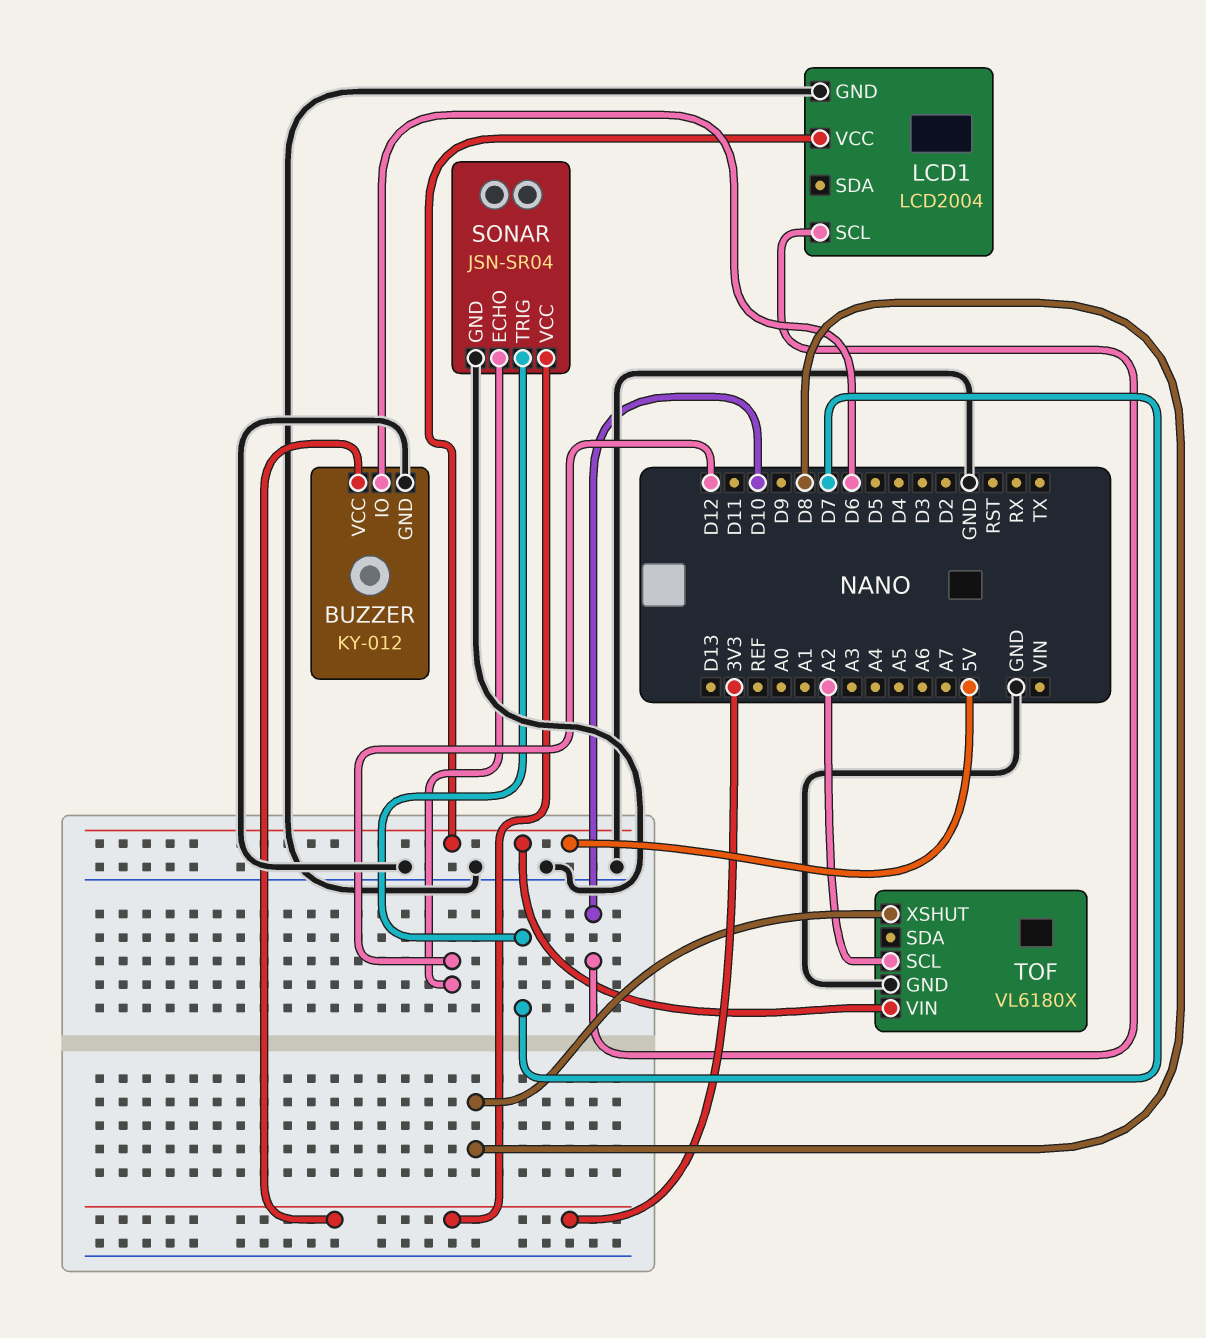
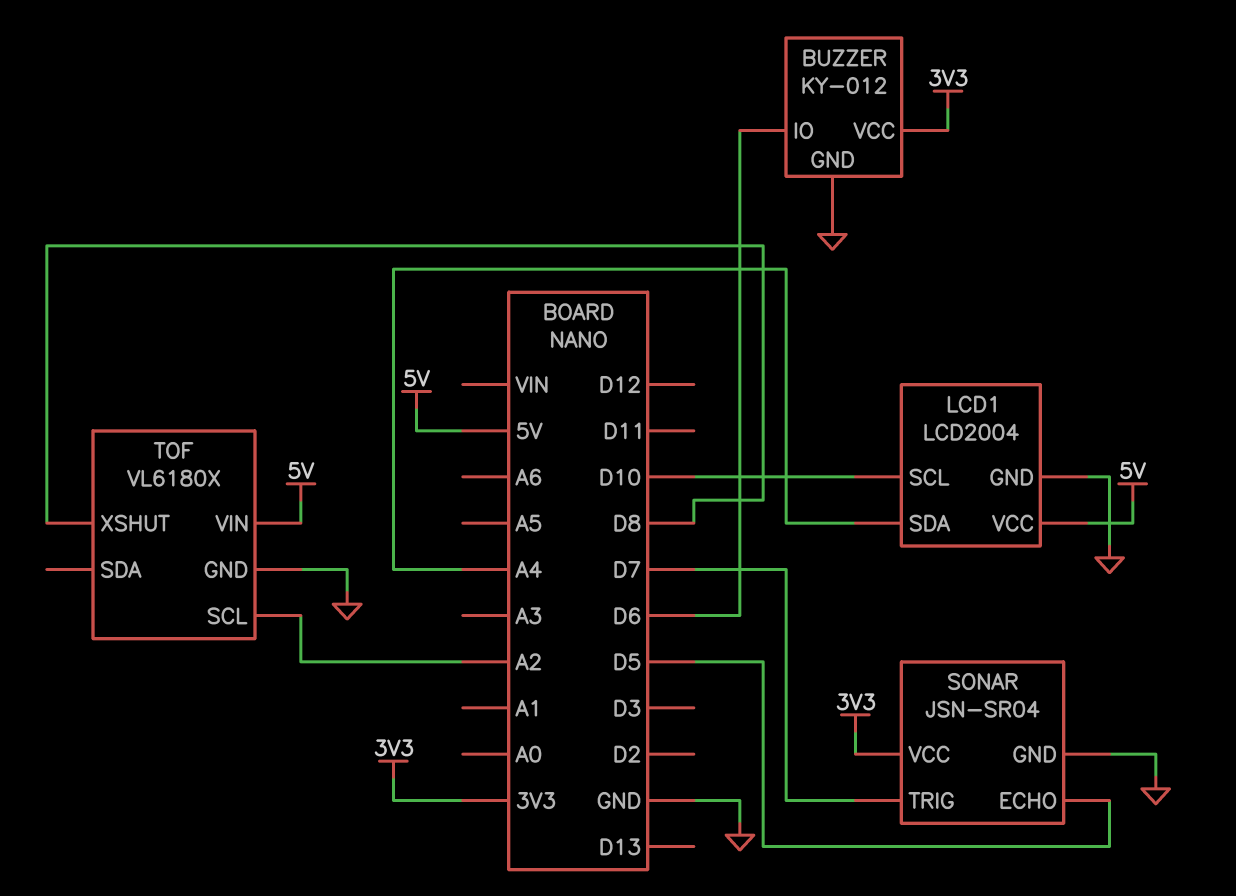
LCD1 pin SDA: none -> A4
SONAR pin ECHO: D12 -> D5

